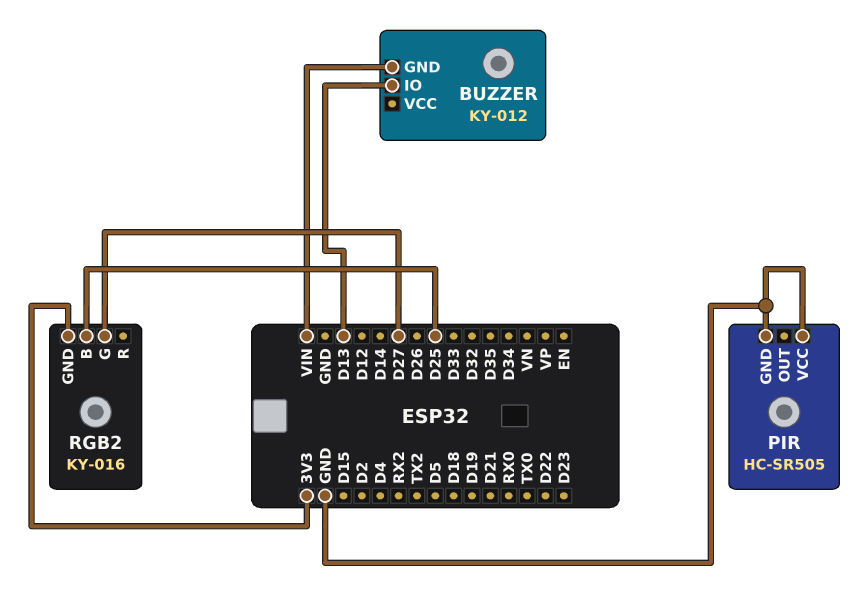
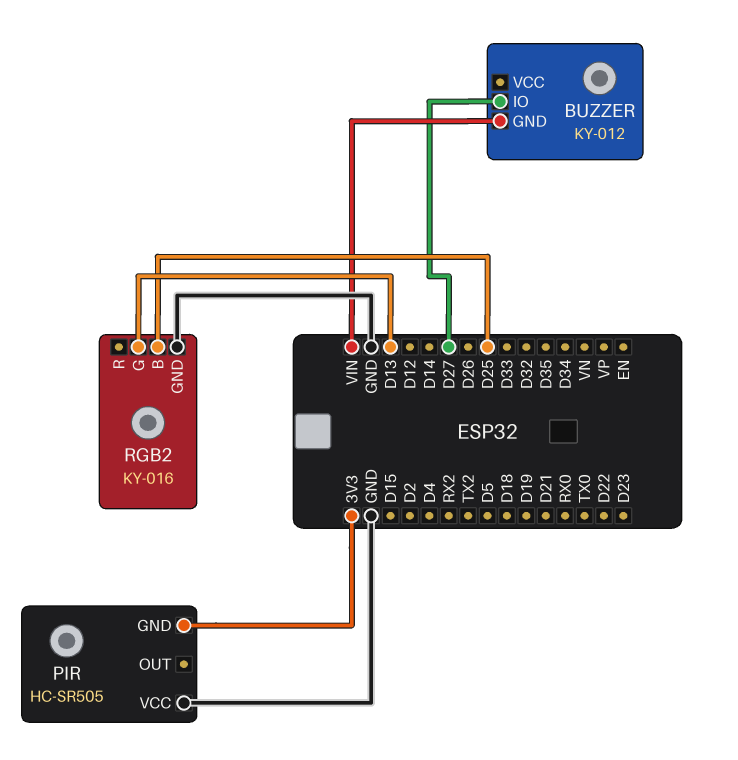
BUZZER pin IO: D13 -> D27
PIR pin GND: GND -> 3V3
RGB2 pin G: D27 -> D13
RGB2 pin GND: 3V3 -> GND

